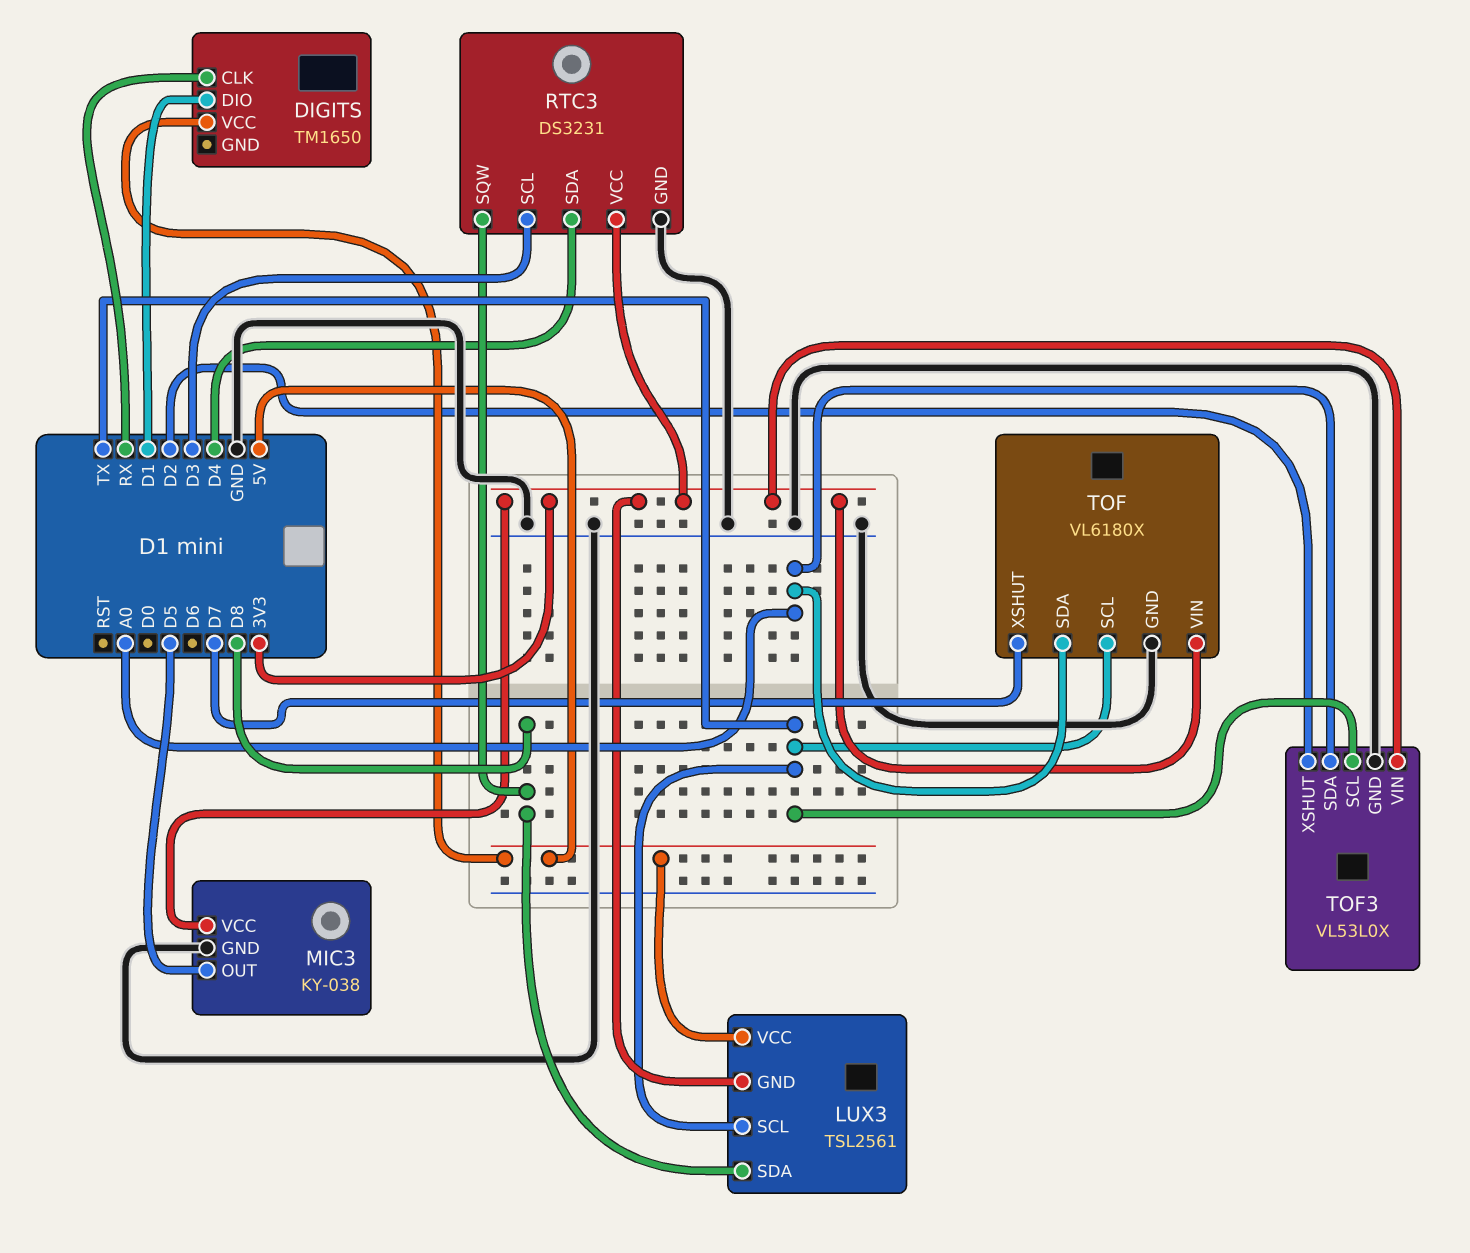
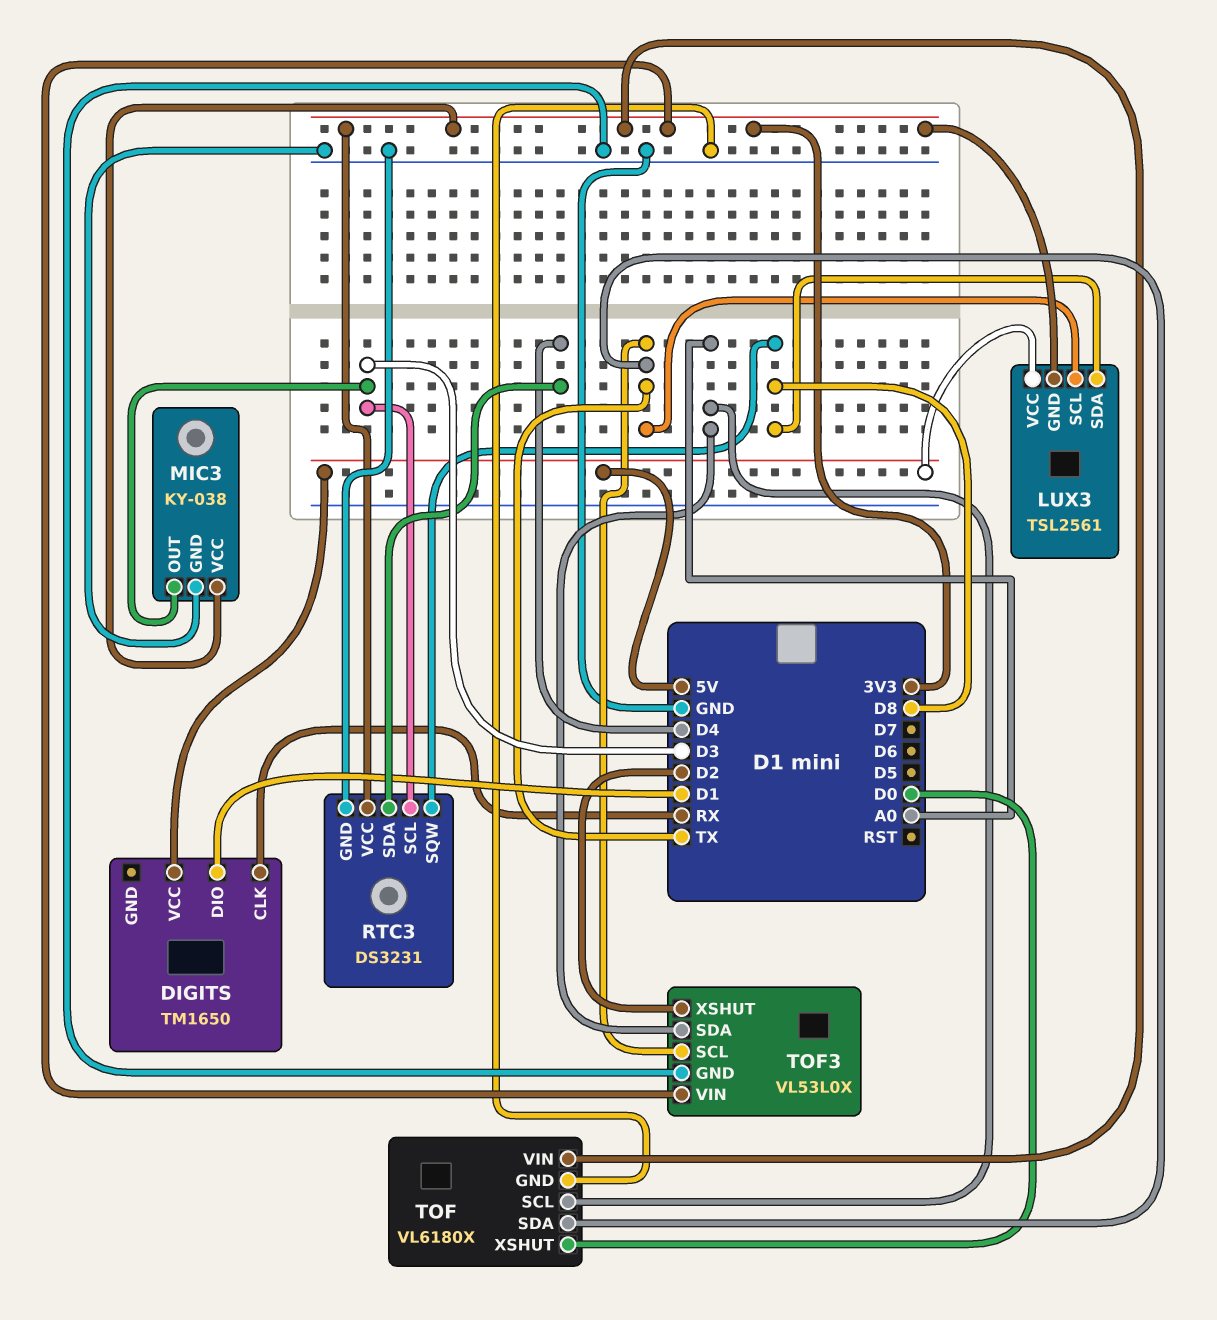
MIC3 pin OUT: D5 -> D3
TOF pin SCL: TX -> A0
TOF pin SDA: A0 -> TX
TOF pin XSHUT: D7 -> D0

